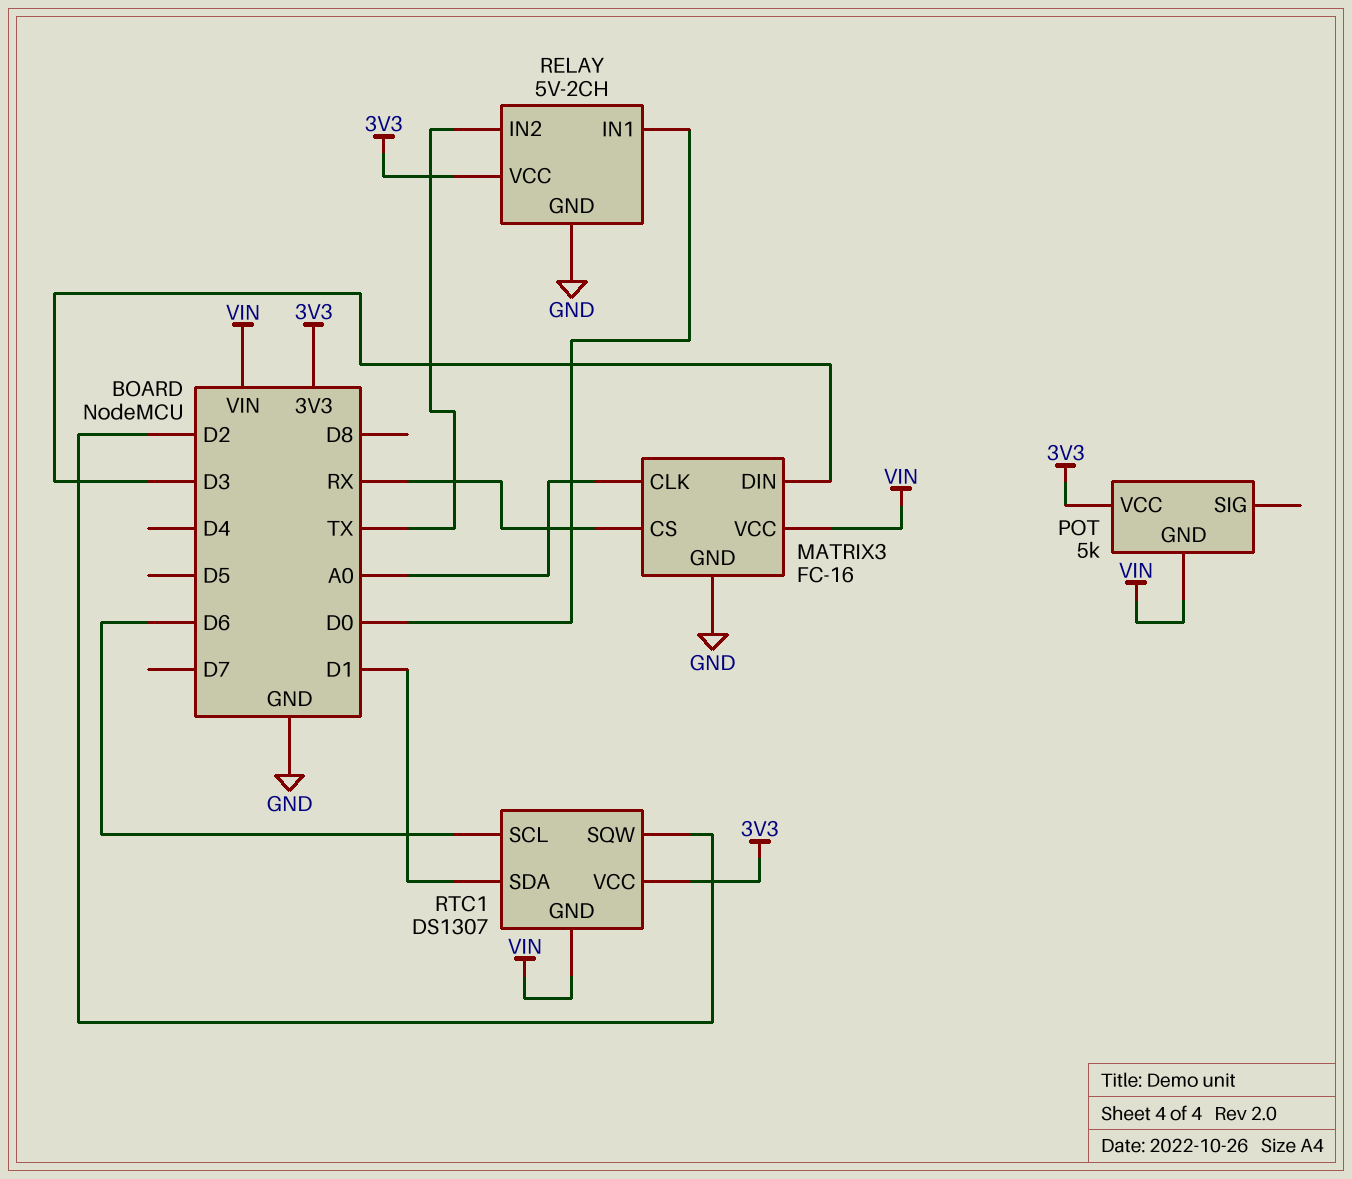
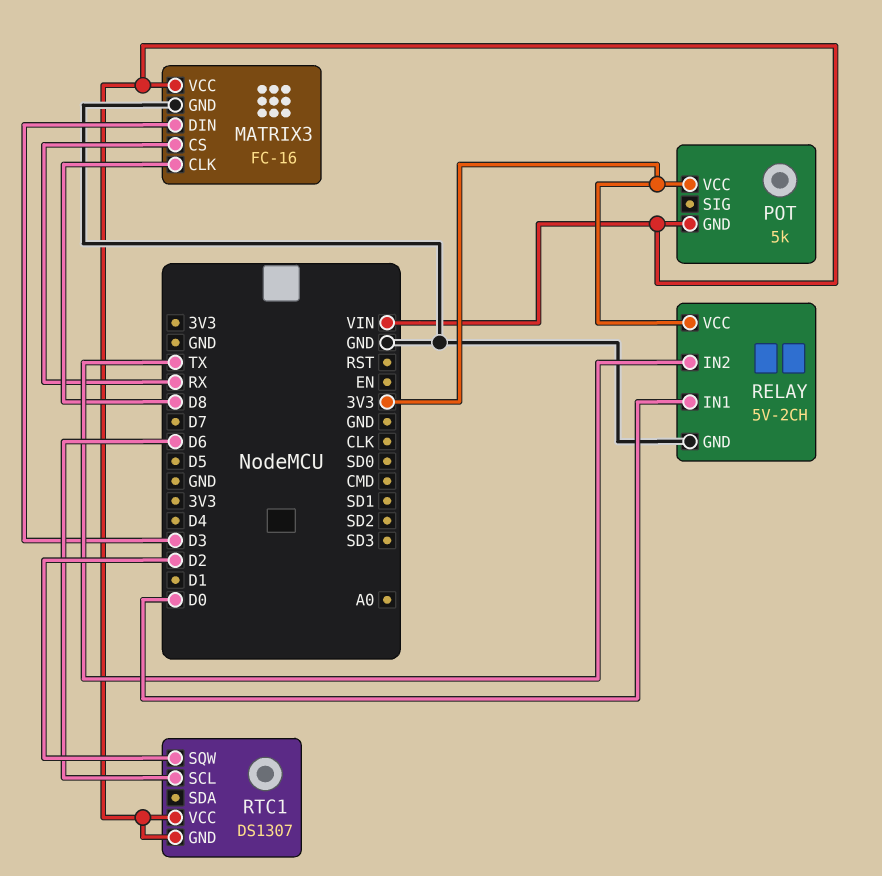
MATRIX3 pin CLK: A0 -> D8
RTC1 pin SDA: D1 -> none
RTC1 pin VCC: 3V3 -> VIN

